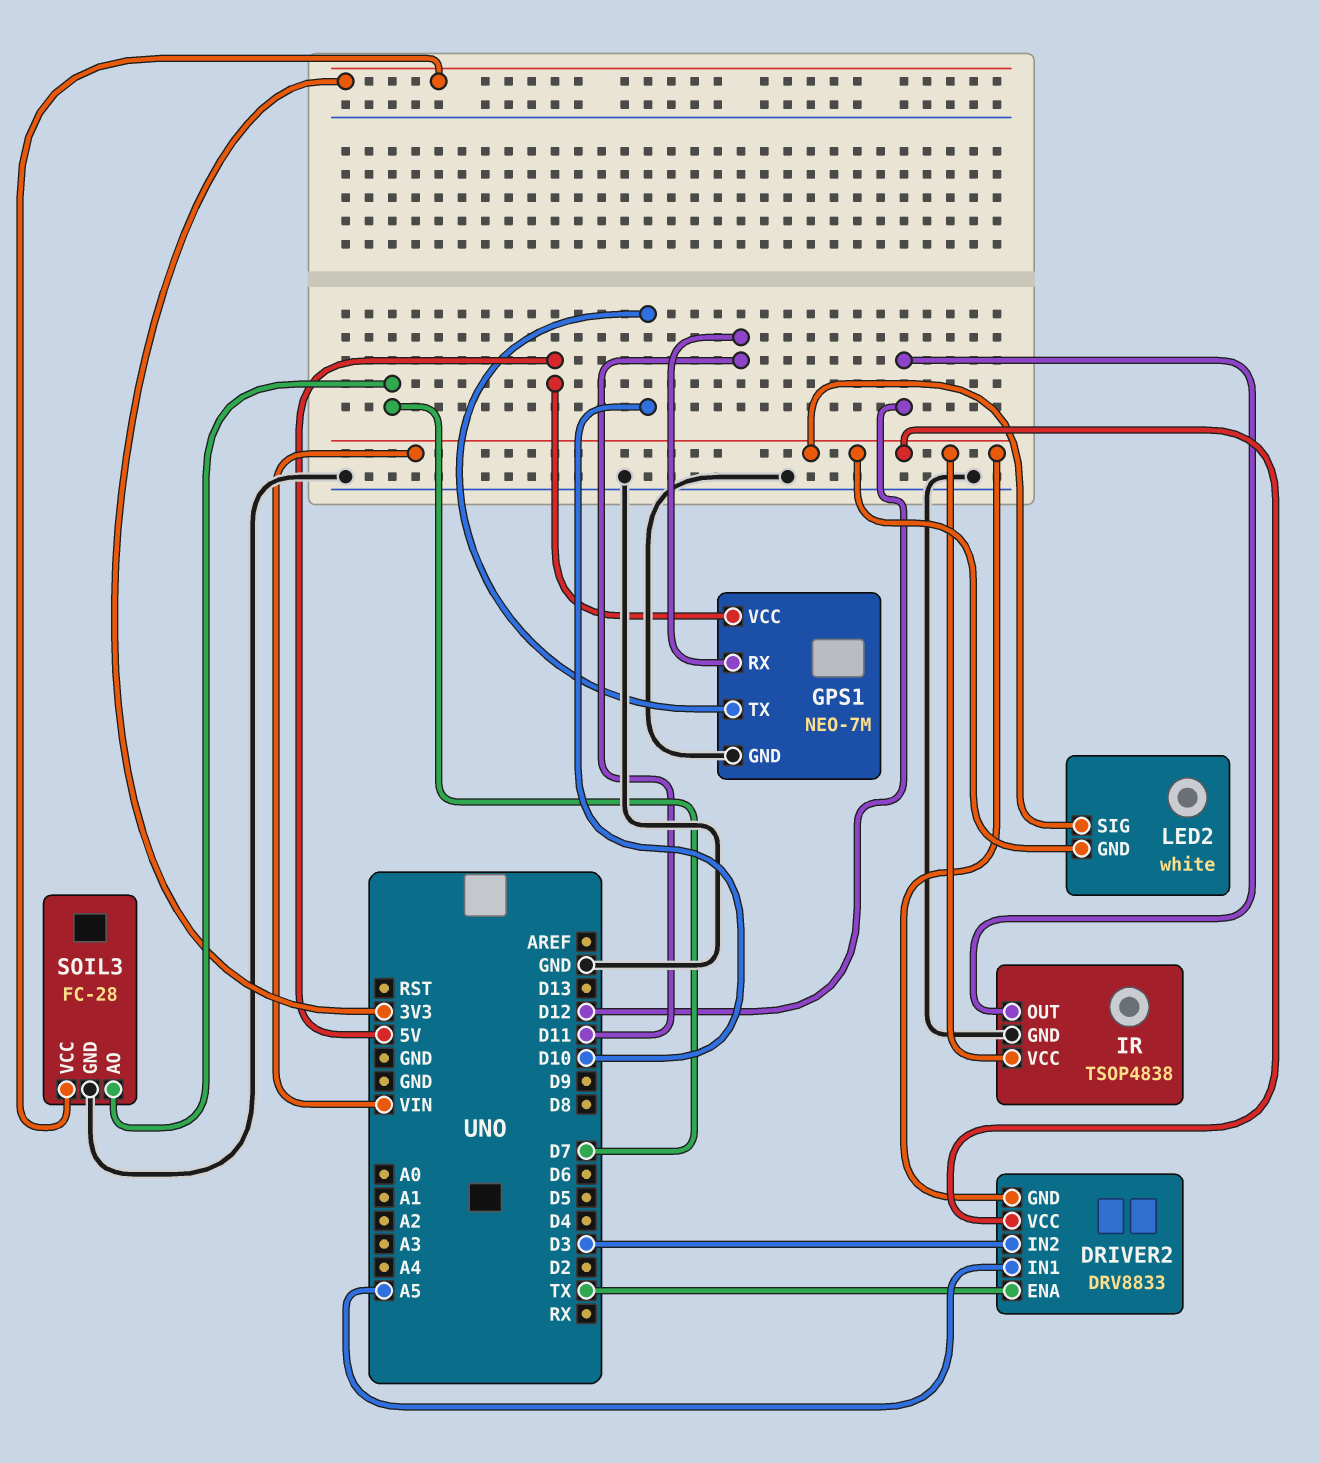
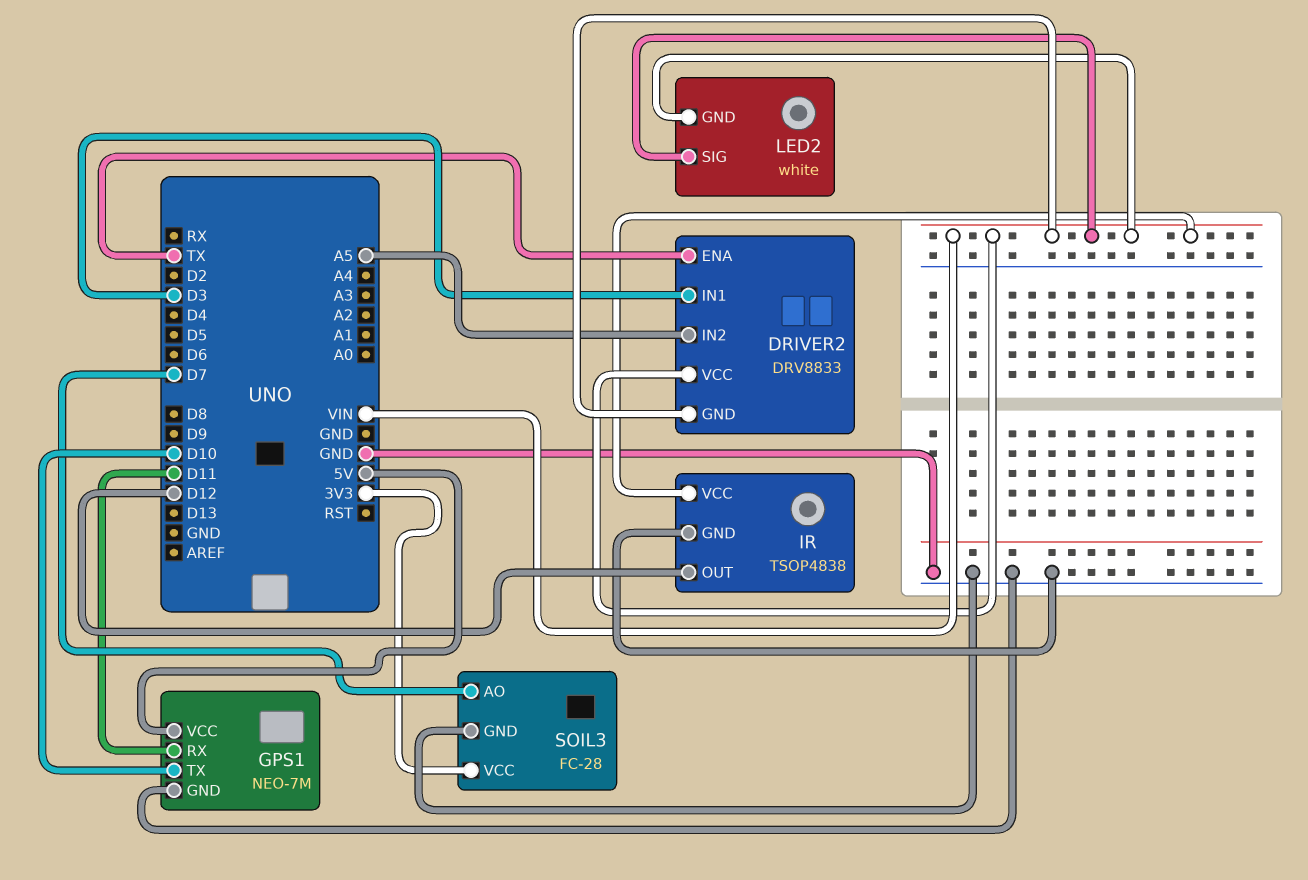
DRIVER2 pin IN1: A5 -> D3
DRIVER2 pin IN2: D3 -> A5

